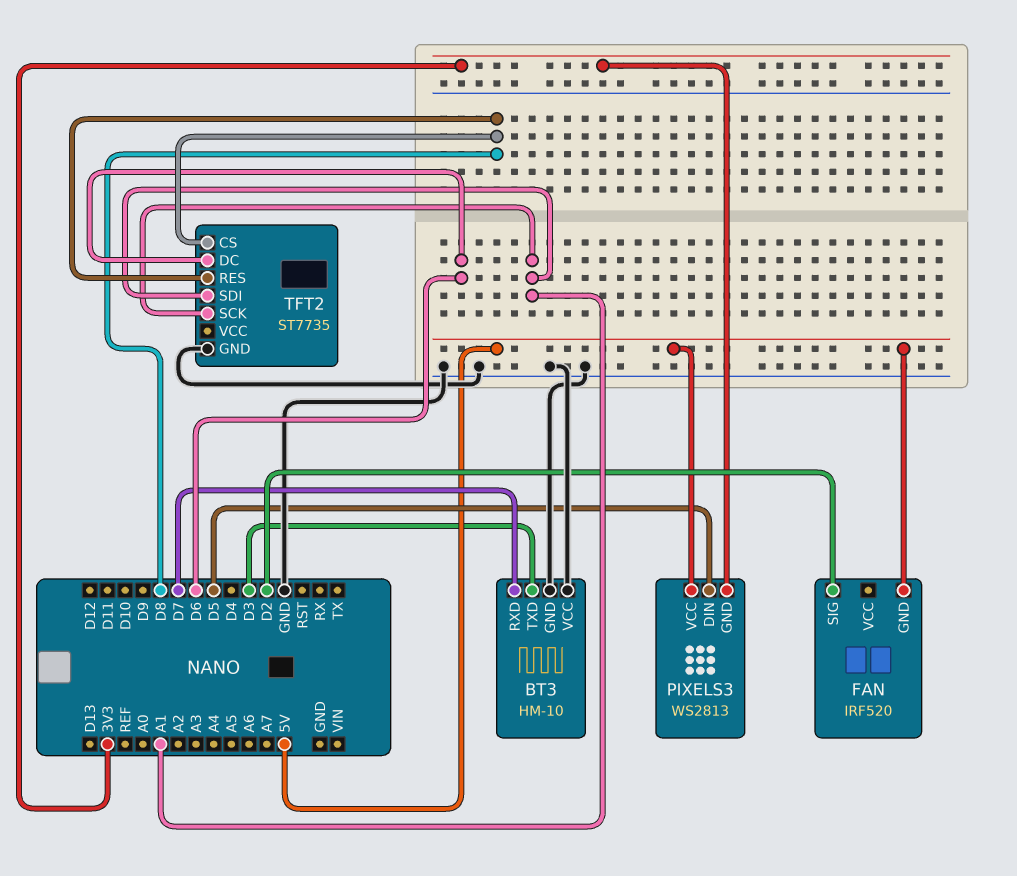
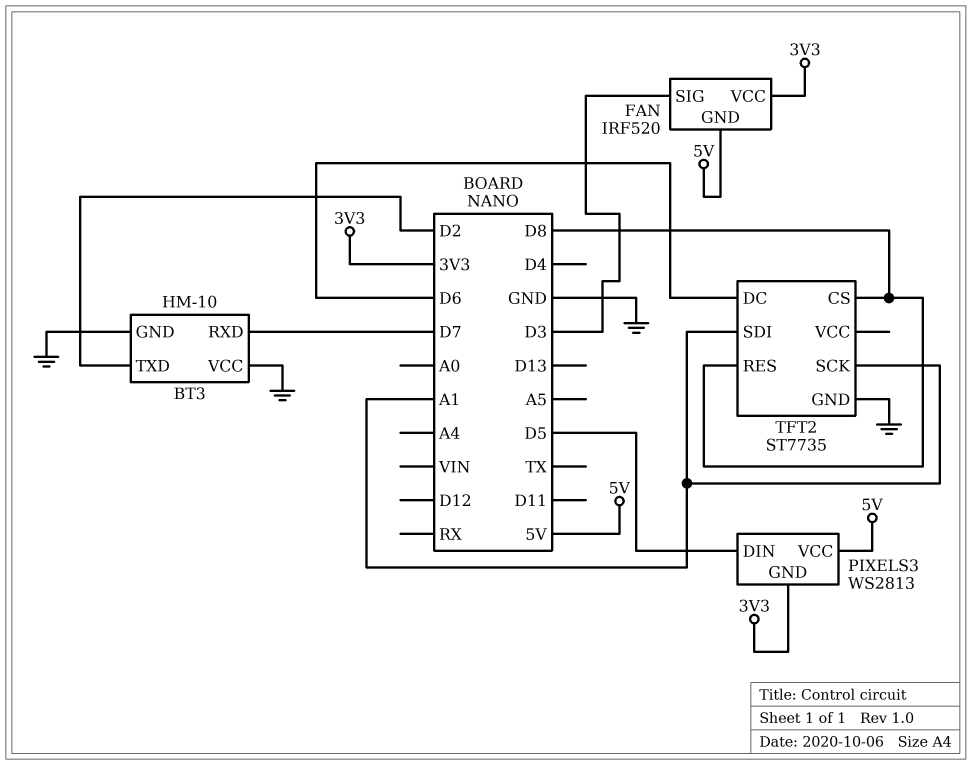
BT3 pin TXD: D3 -> D2
FAN pin SIG: D2 -> D3
FAN pin VCC: none -> 3V3

